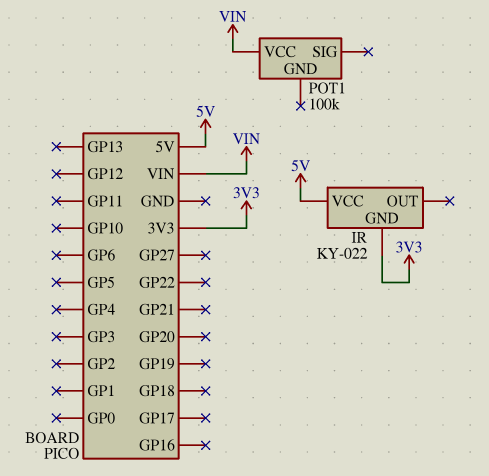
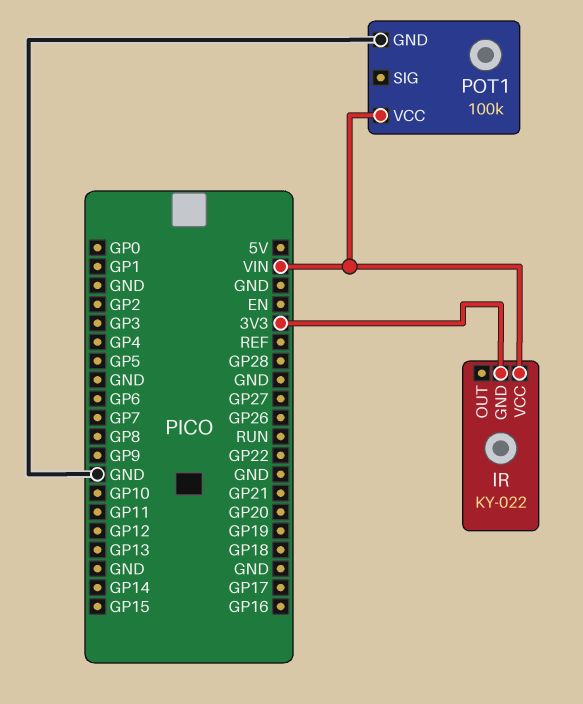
IR pin VCC: 5V -> VIN
POT1 pin GND: none -> GND

